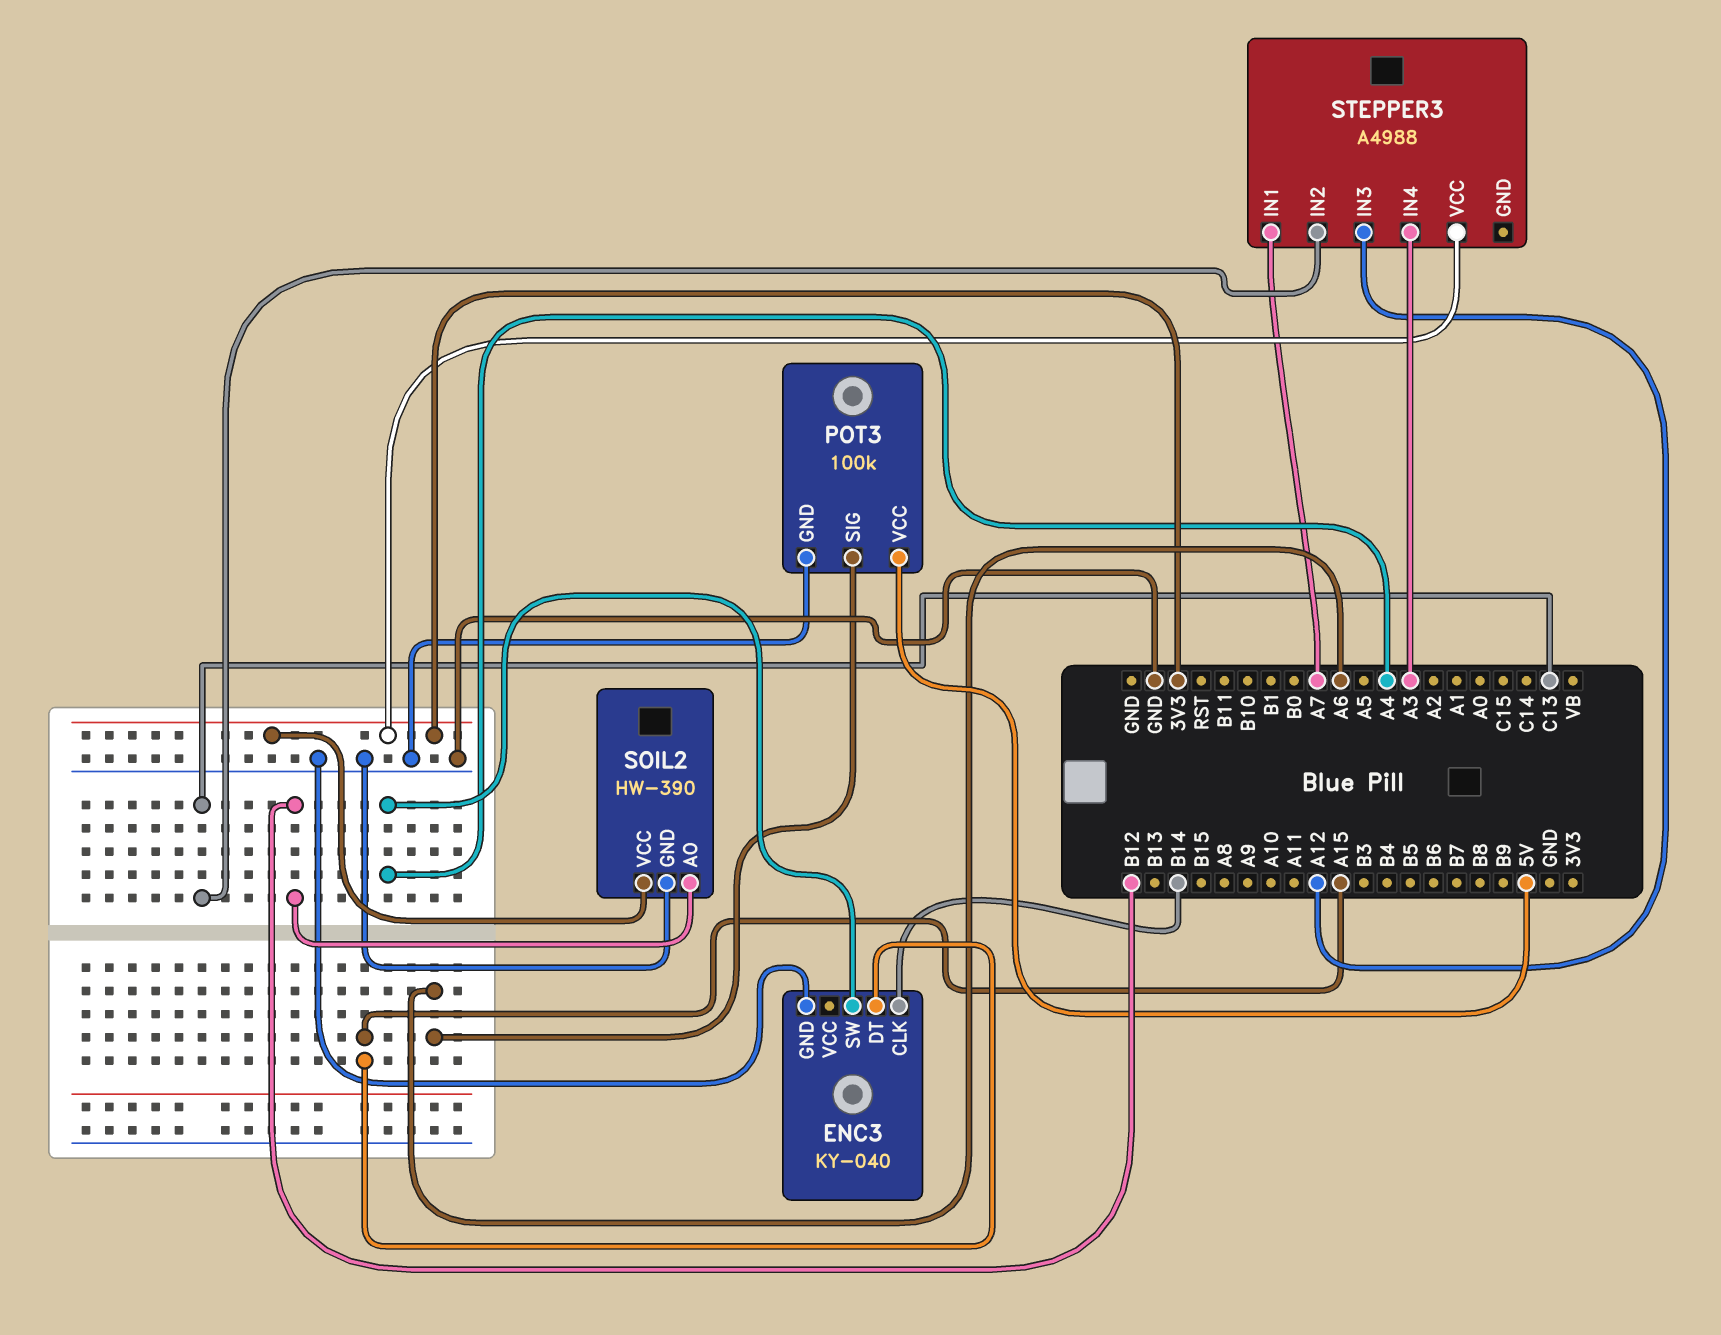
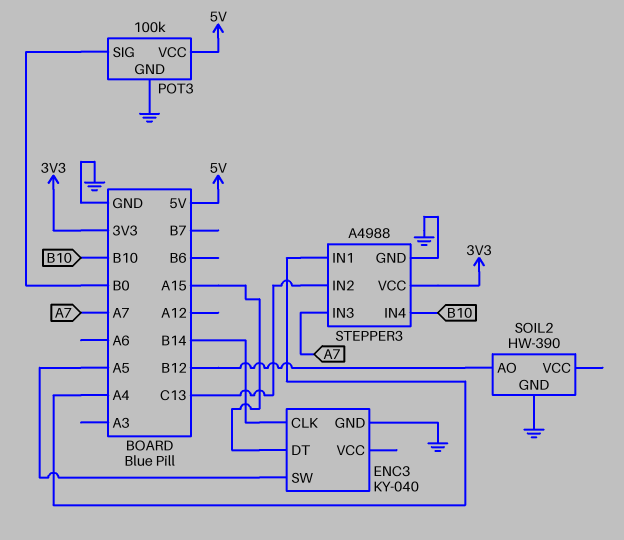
ENC3 pin SW: A4 -> A5
POT3 pin SIG: A6 -> B0
SOIL2 pin VCC: 3V3 -> none
STEPPER3 pin GND: none -> GND
STEPPER3 pin IN1: A7 -> A4
STEPPER3 pin IN3: A12 -> A7
STEPPER3 pin IN4: A3 -> B10

